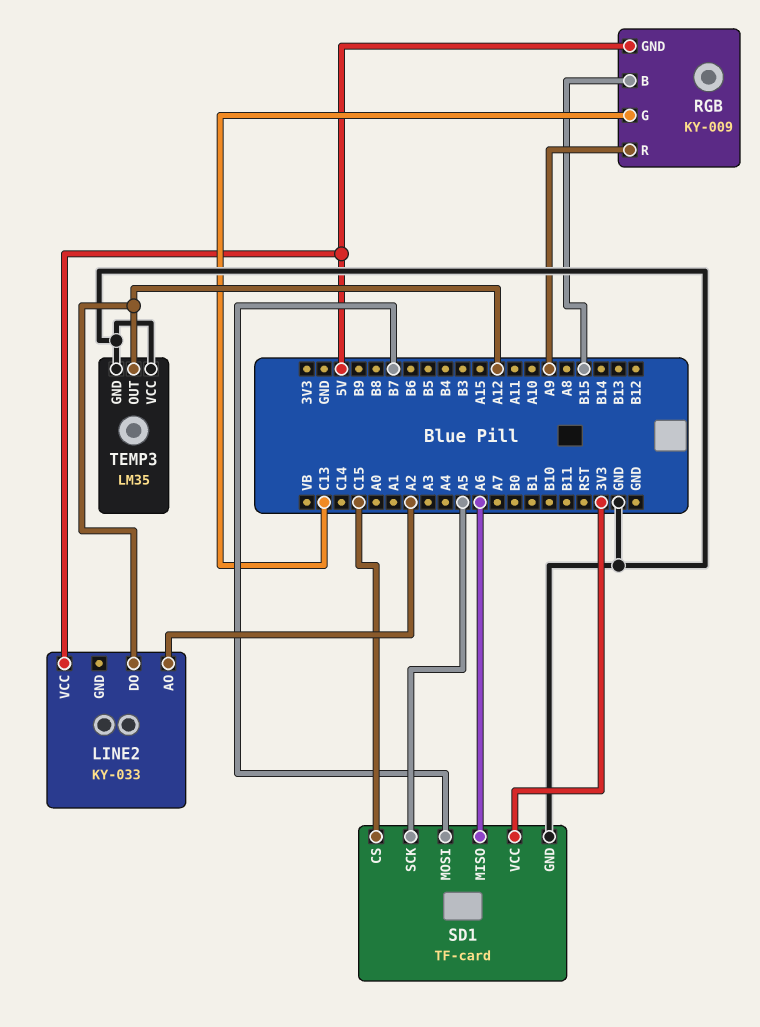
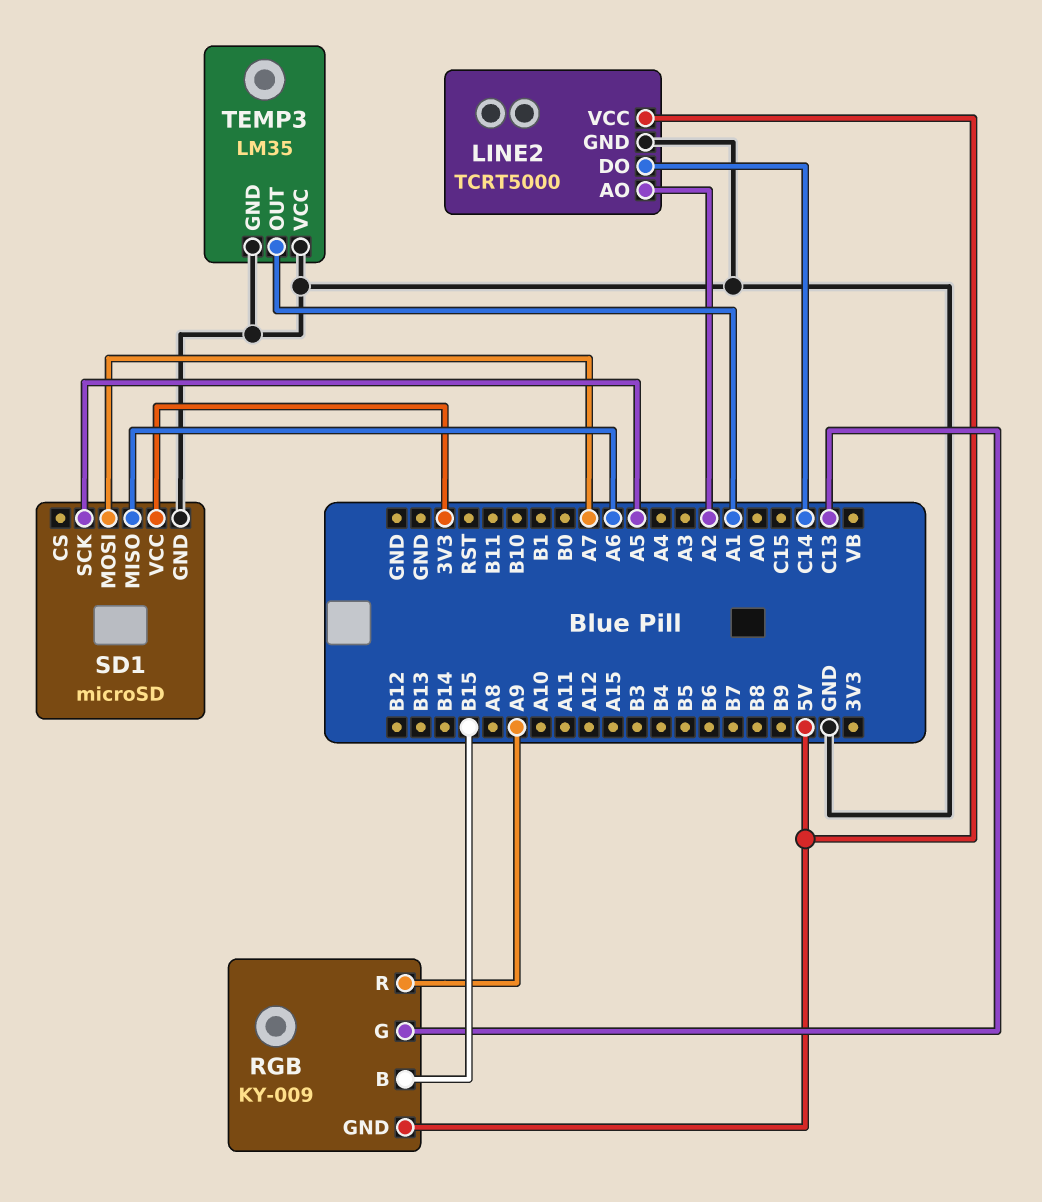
LINE2: KY-033 -> TCRT5000
LINE2 pin DO: A12 -> C14
LINE2 pin GND: none -> GND
SD1: TF-card -> microSD
SD1 pin CS: C15 -> none
SD1 pin MOSI: B7 -> A7
TEMP3 pin OUT: A12 -> A1

